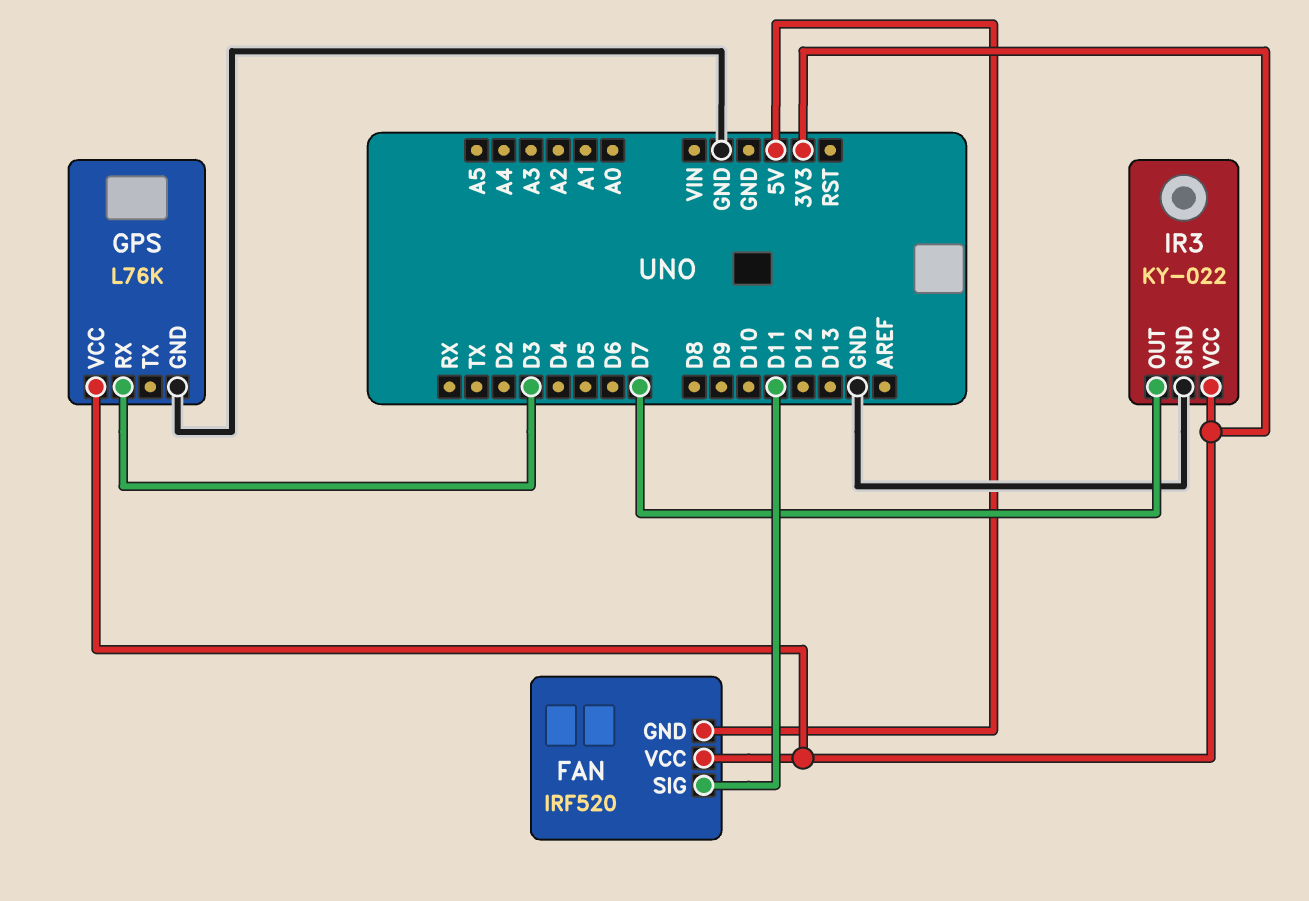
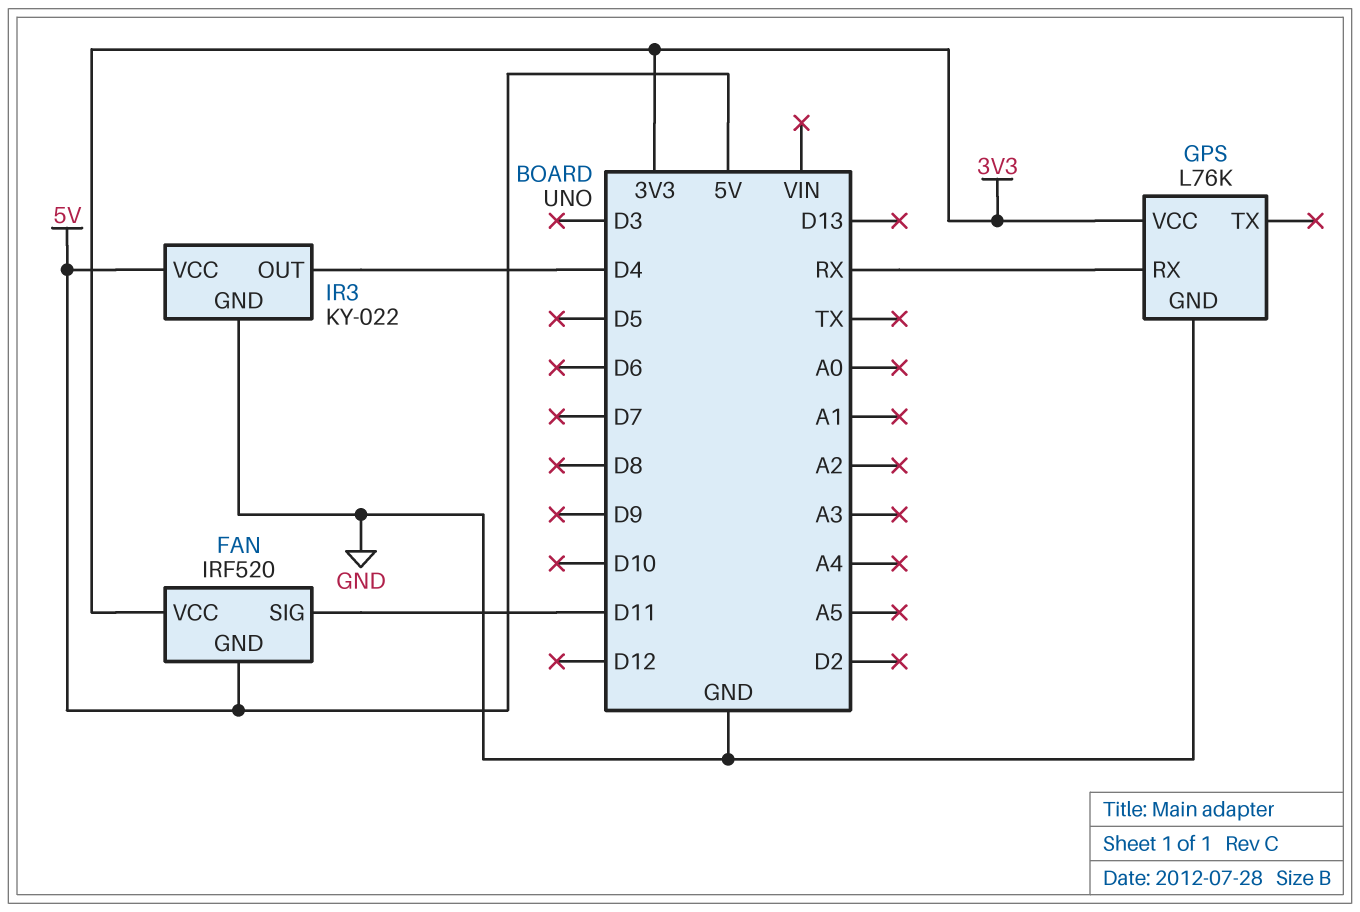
GPS pin RX: D3 -> RX
IR3 pin OUT: D7 -> D4
IR3 pin VCC: 3V3 -> 5V

